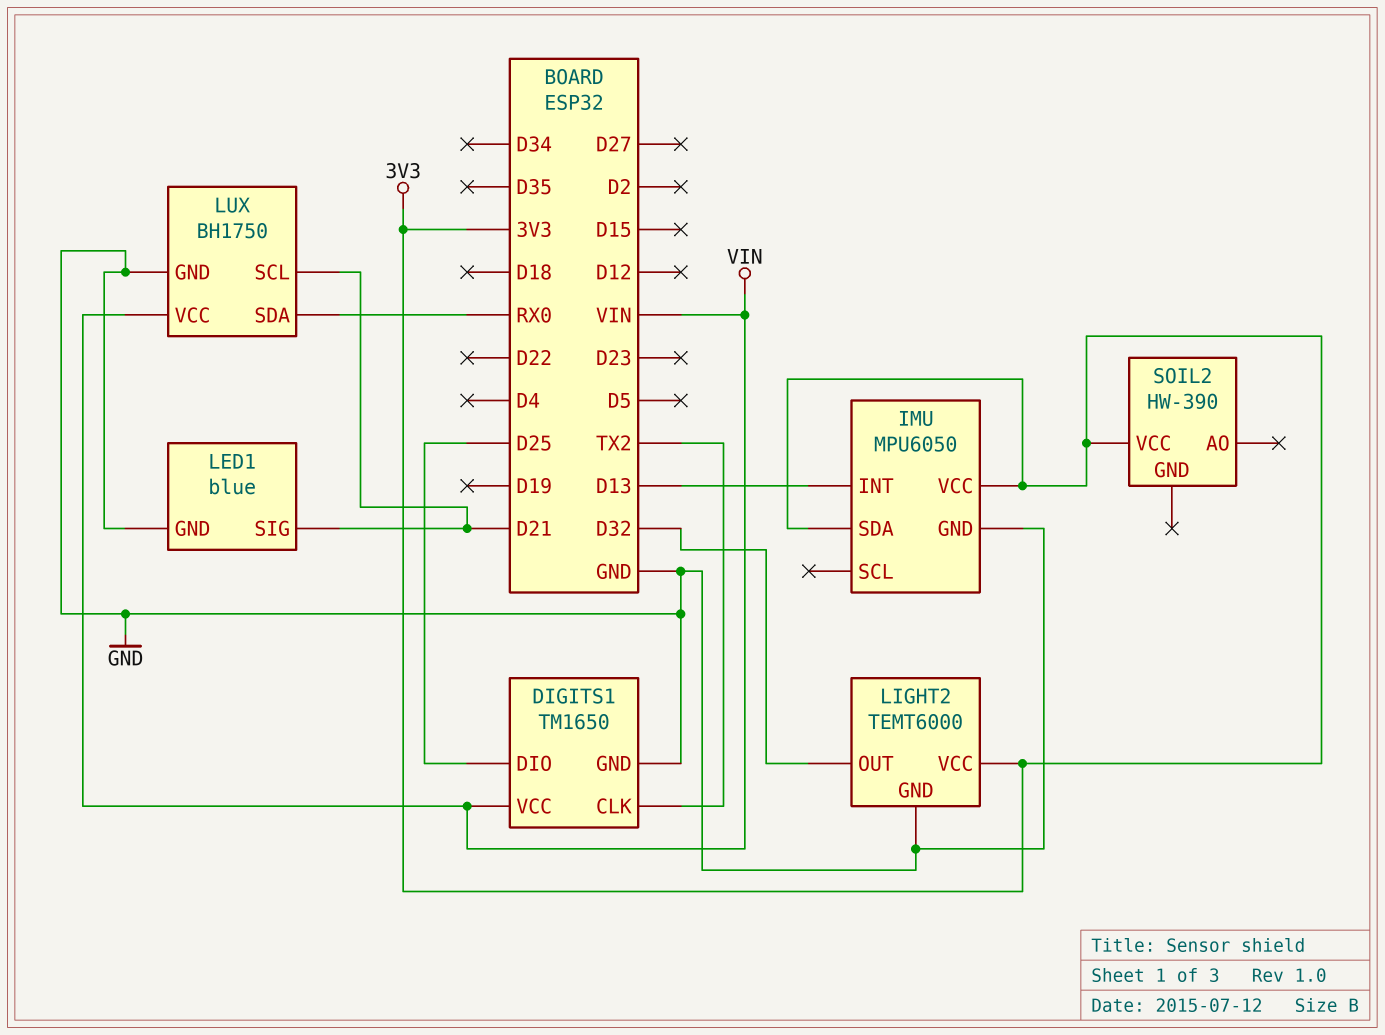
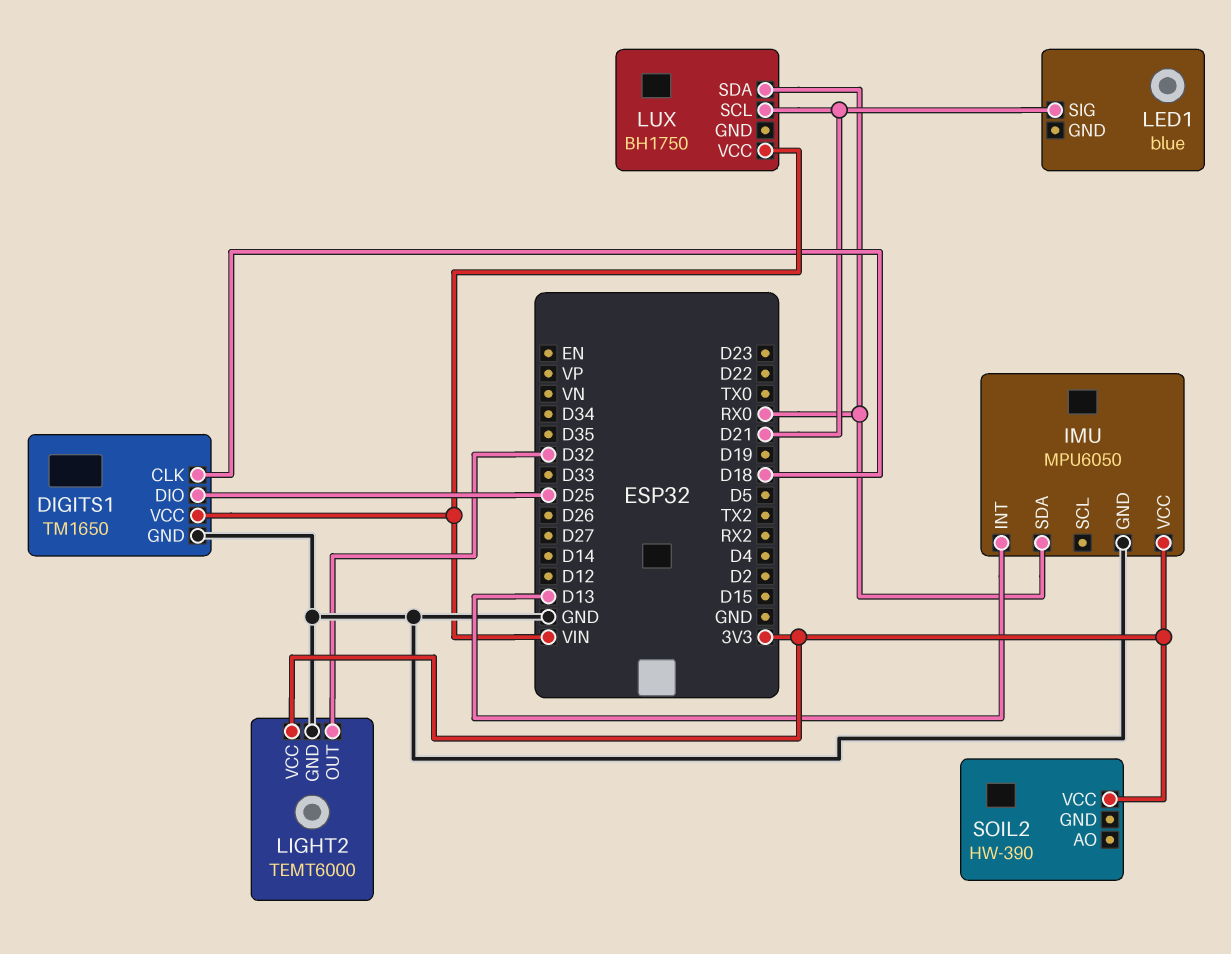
DIGITS1 pin CLK: TX2 -> D18
IMU pin SDA: 3V3 -> RX0
LED1 pin GND: GND -> none
LUX pin GND: GND -> none

